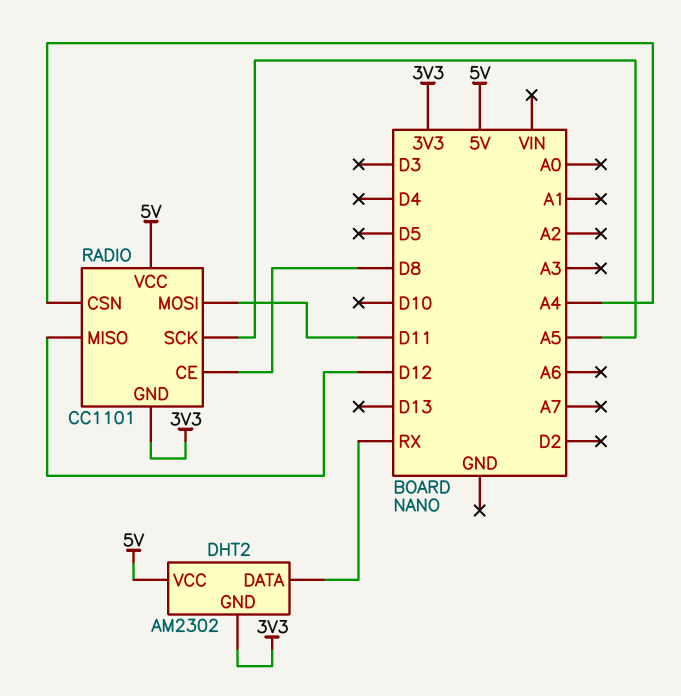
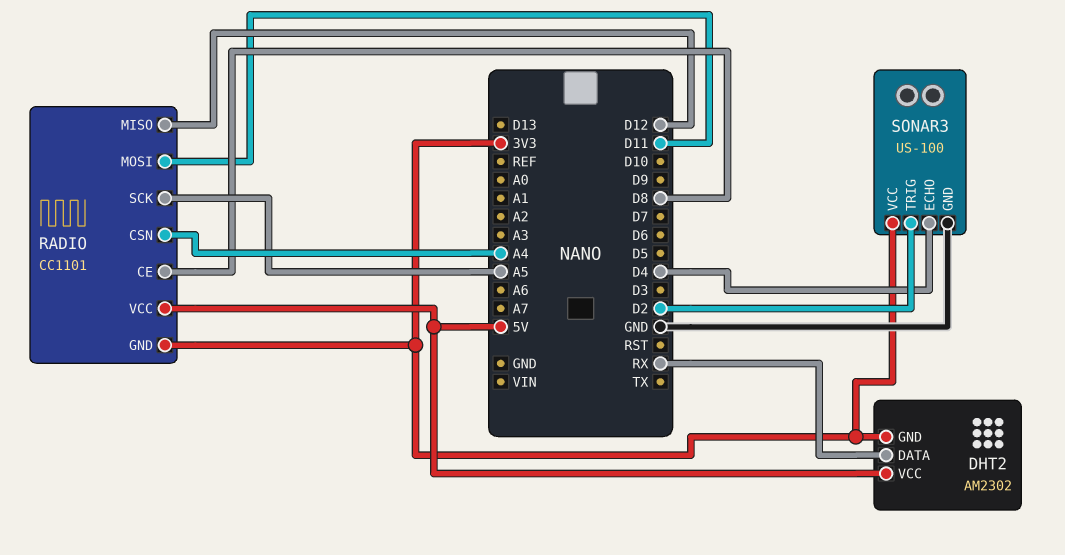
SONAR3: none -> US-100
SONAR3 pin ECHO: none -> D4
SONAR3 pin GND: none -> GND
SONAR3 pin TRIG: none -> D2
SONAR3 pin VCC: none -> 3V3

